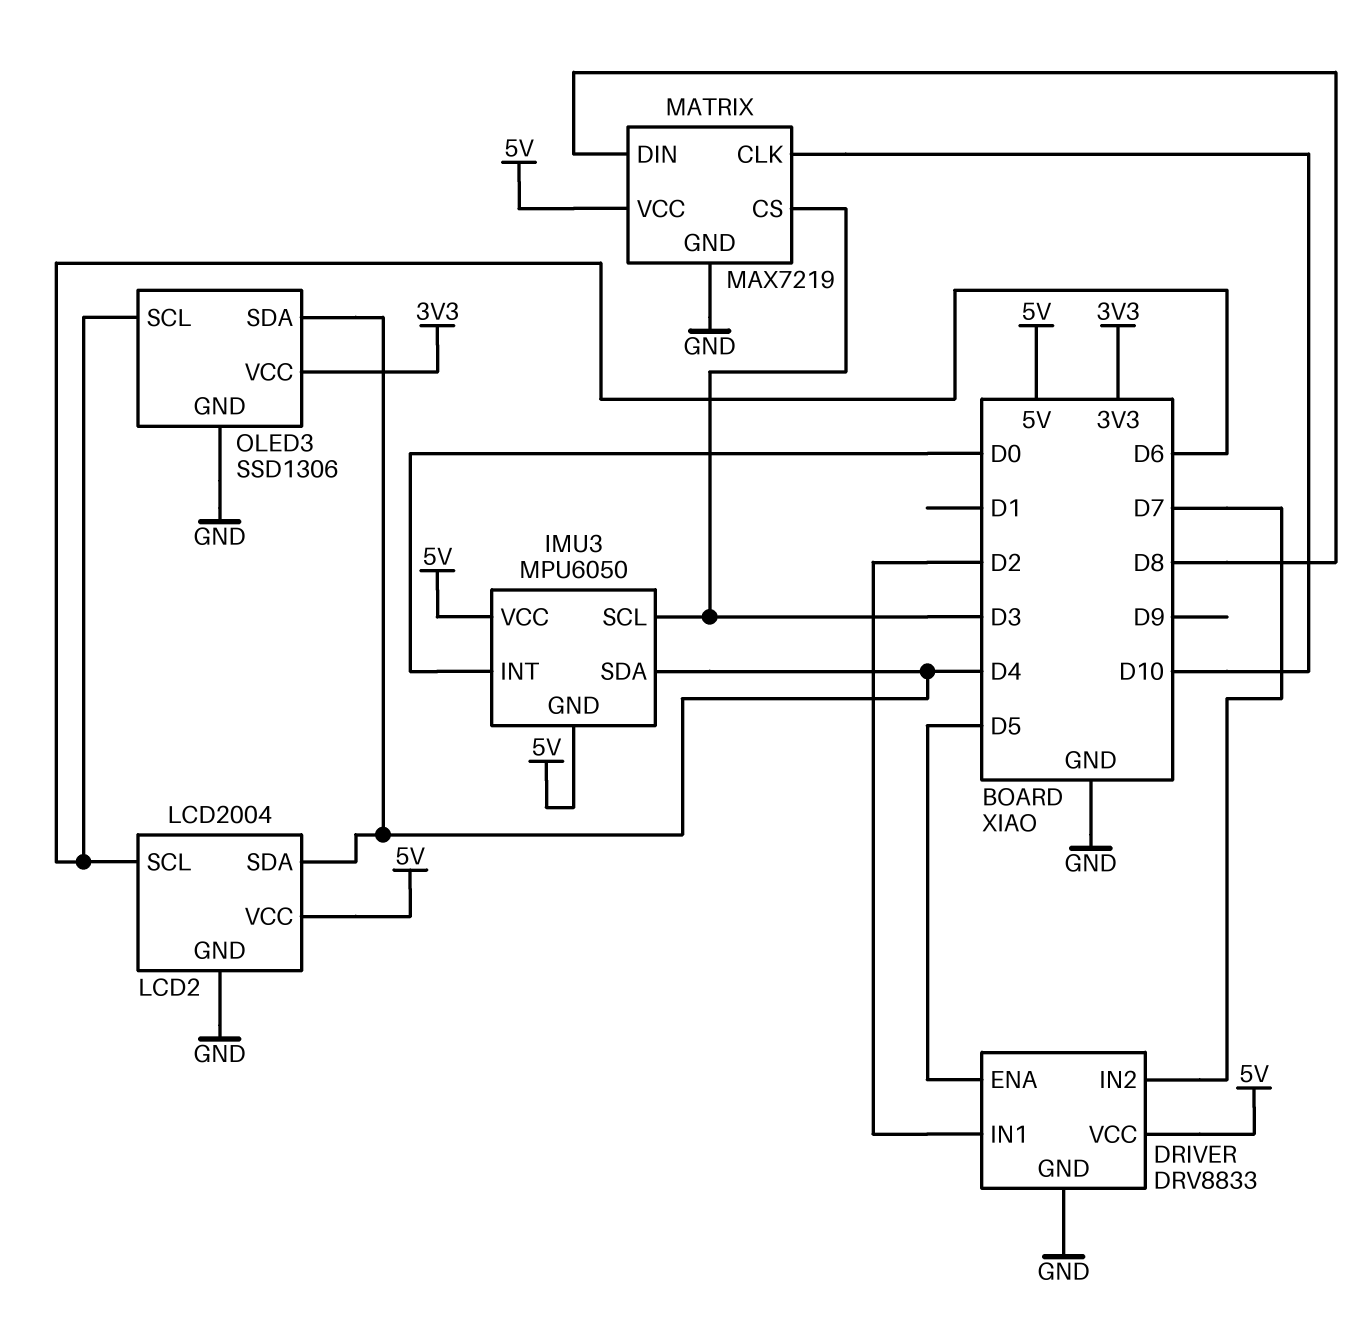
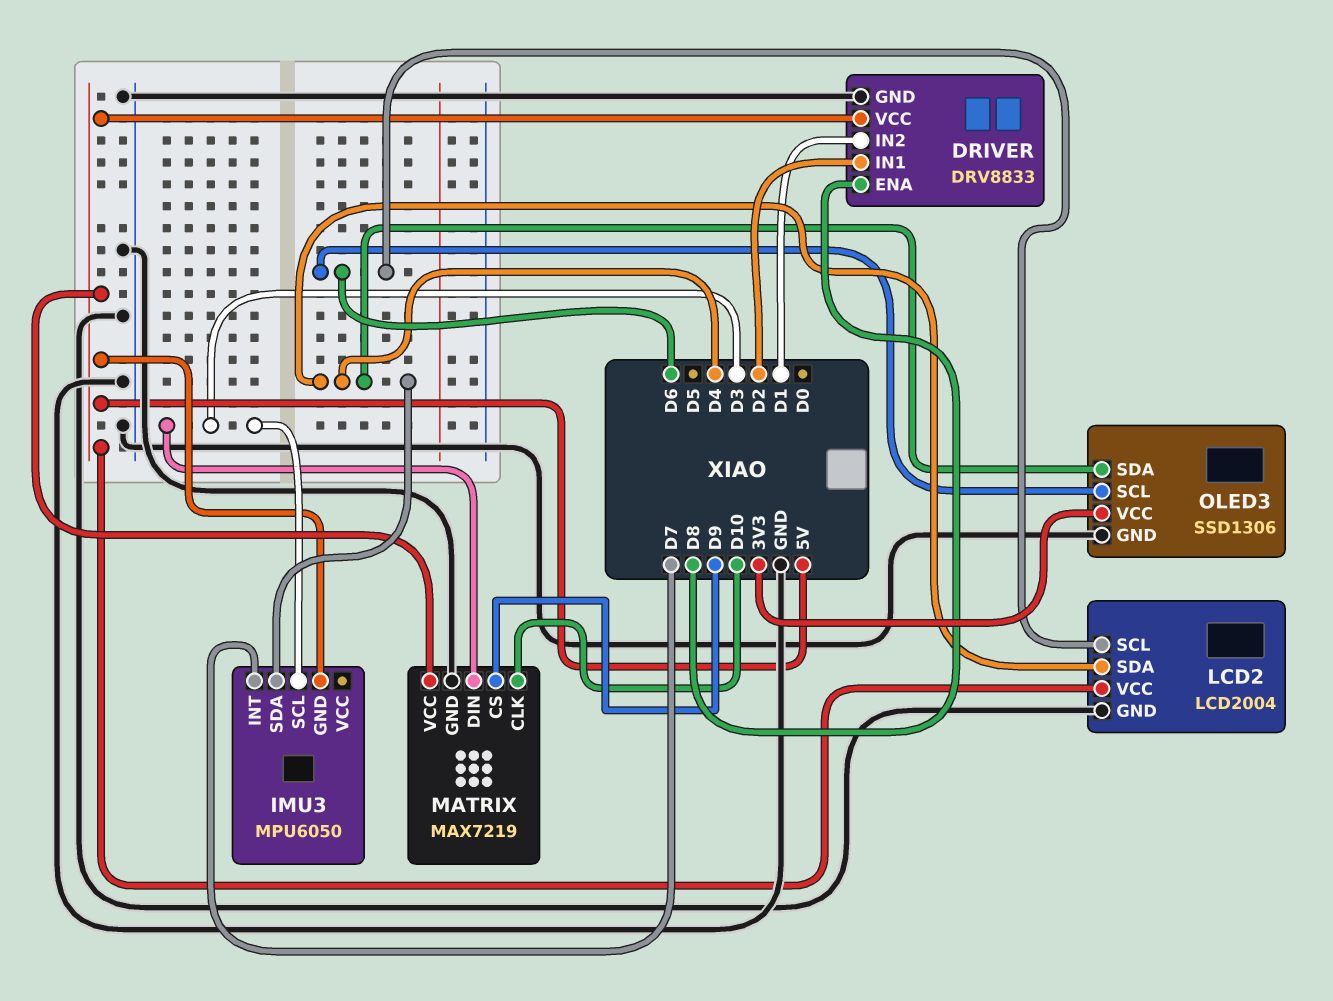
DRIVER pin ENA: D5 -> D8
DRIVER pin IN2: D7 -> D1
IMU3 pin INT: D0 -> D7
IMU3 pin VCC: 5V -> none
MATRIX pin CS: D3 -> D9
MATRIX pin DIN: D8 -> D3

